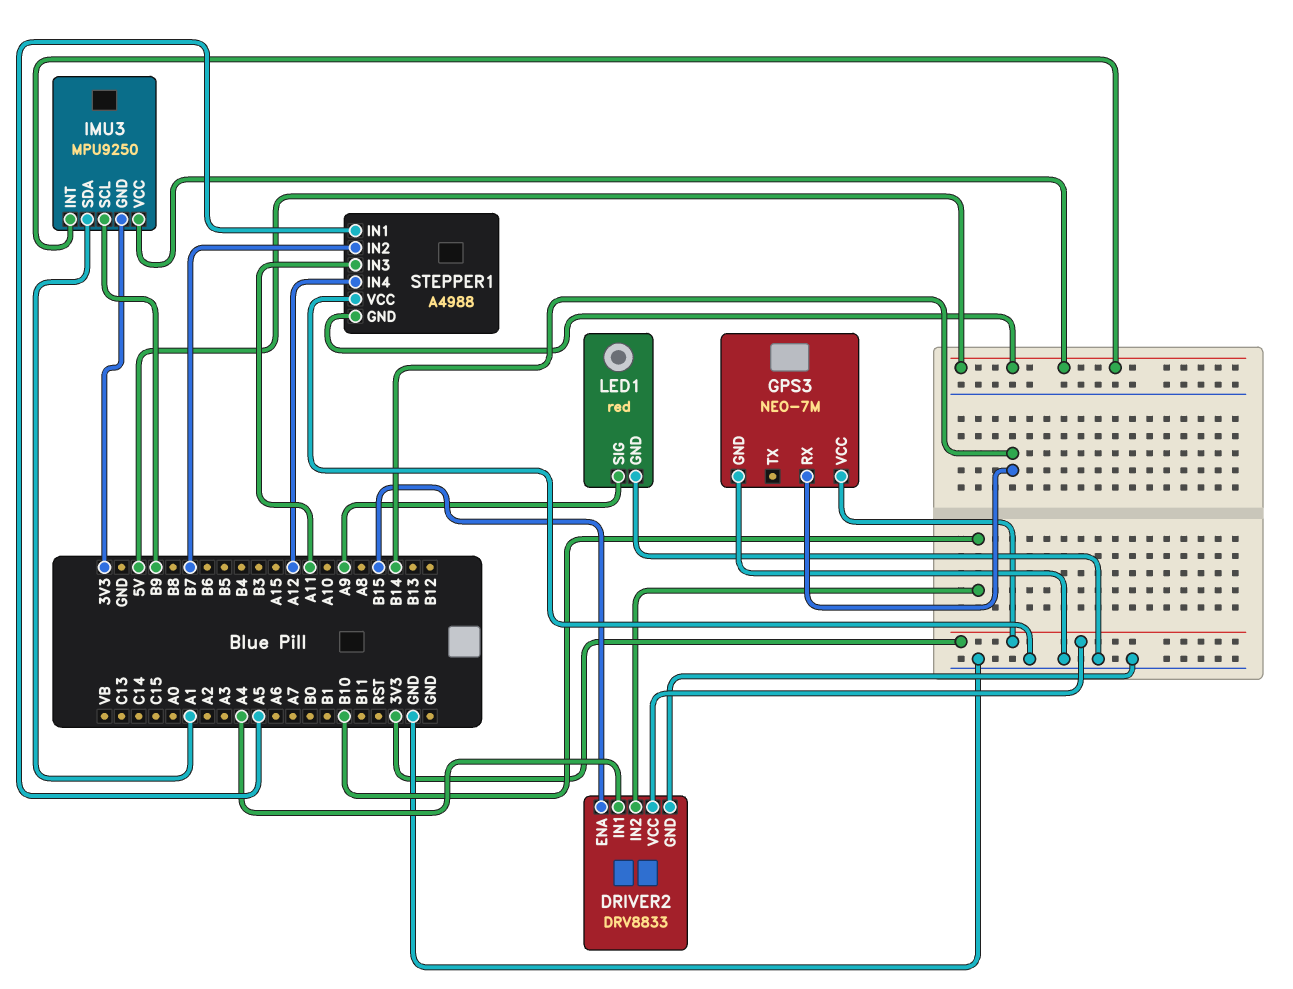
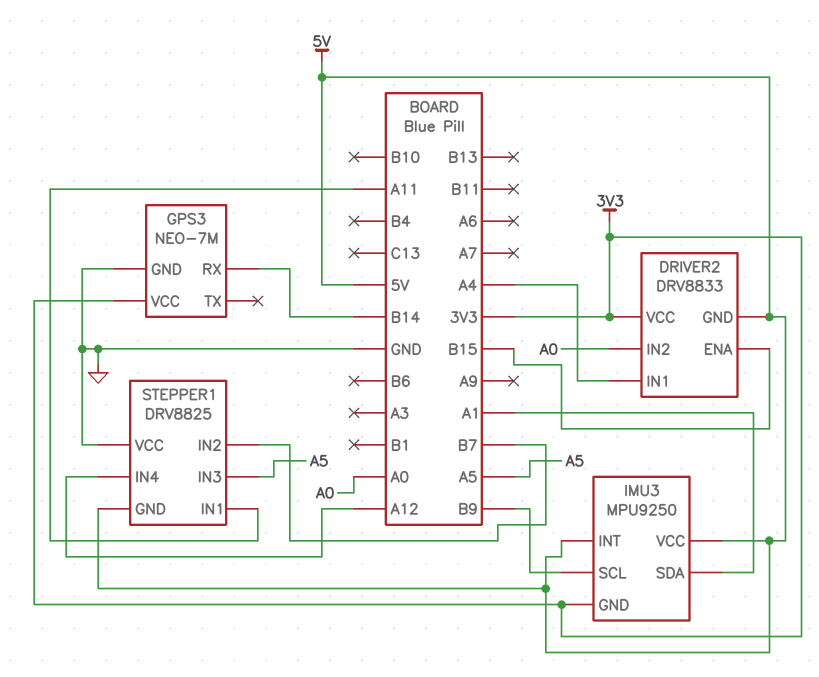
DRIVER2 pin GND: GND -> 5V
DRIVER2 pin IN2: B10 -> A0
LED1: red -> none
LED1 pin GND: GND -> none
LED1 pin SIG: A9 -> none
STEPPER1: A4988 -> DRV8825
STEPPER1 pin IN1: A5 -> A11
STEPPER1 pin IN3: A11 -> A5

